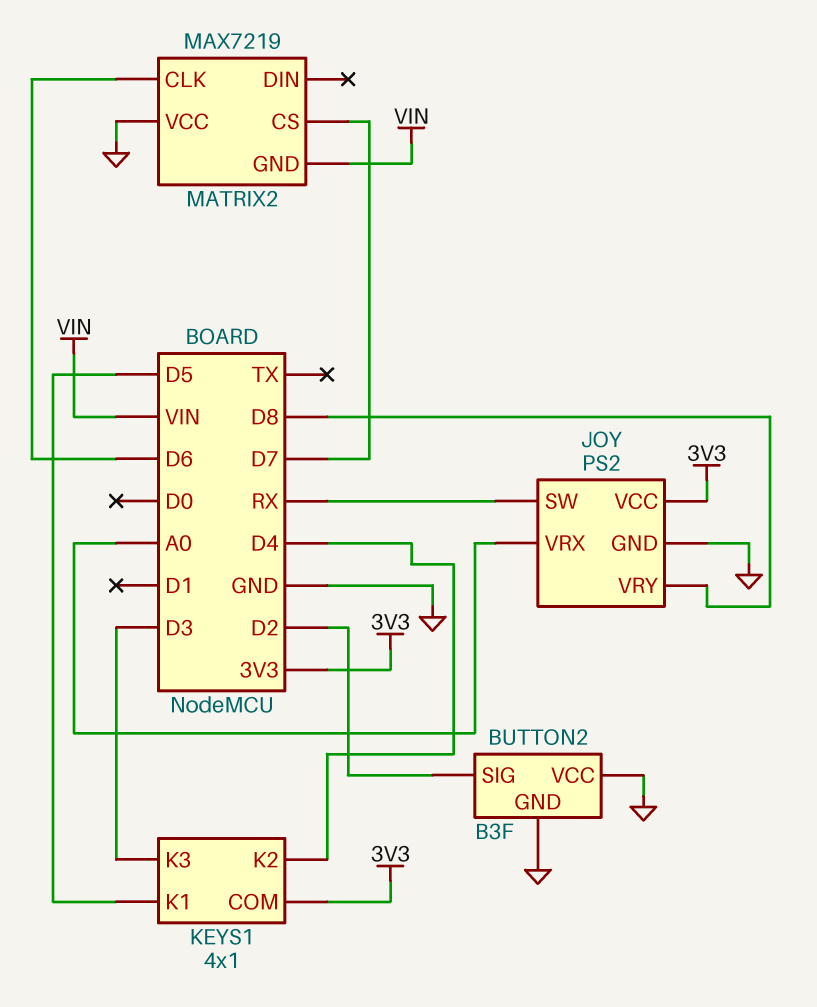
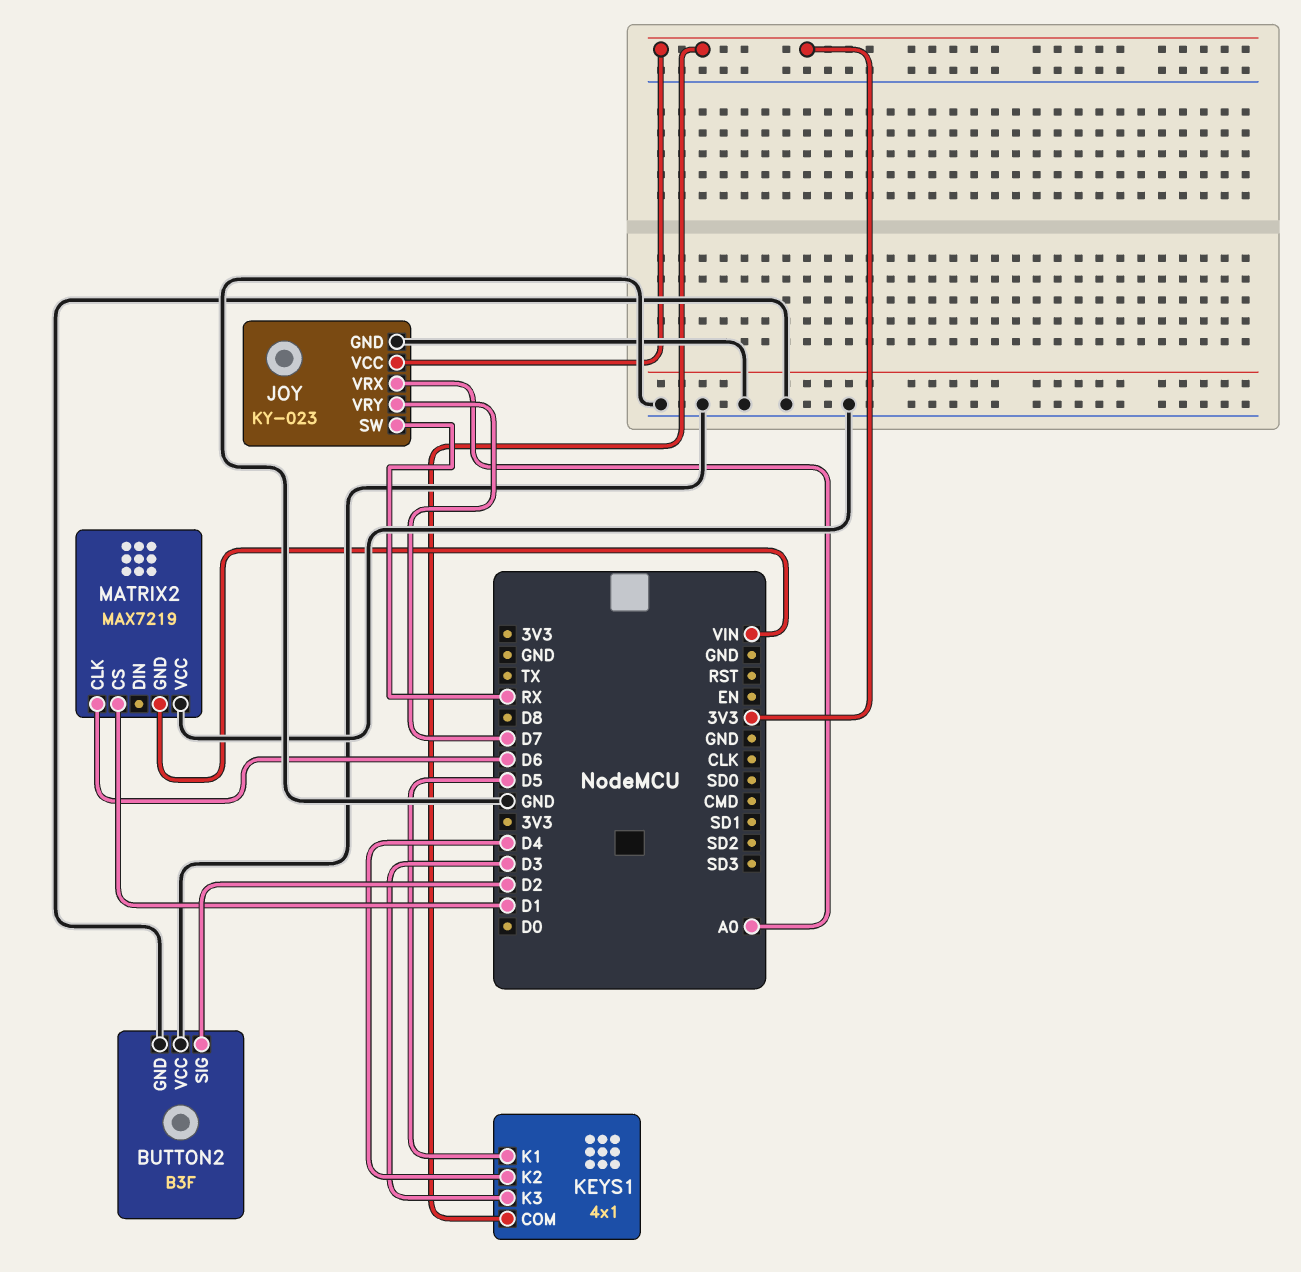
JOY: PS2 -> KY-023
JOY pin VRY: D8 -> D7
MATRIX2 pin CS: D7 -> D1

